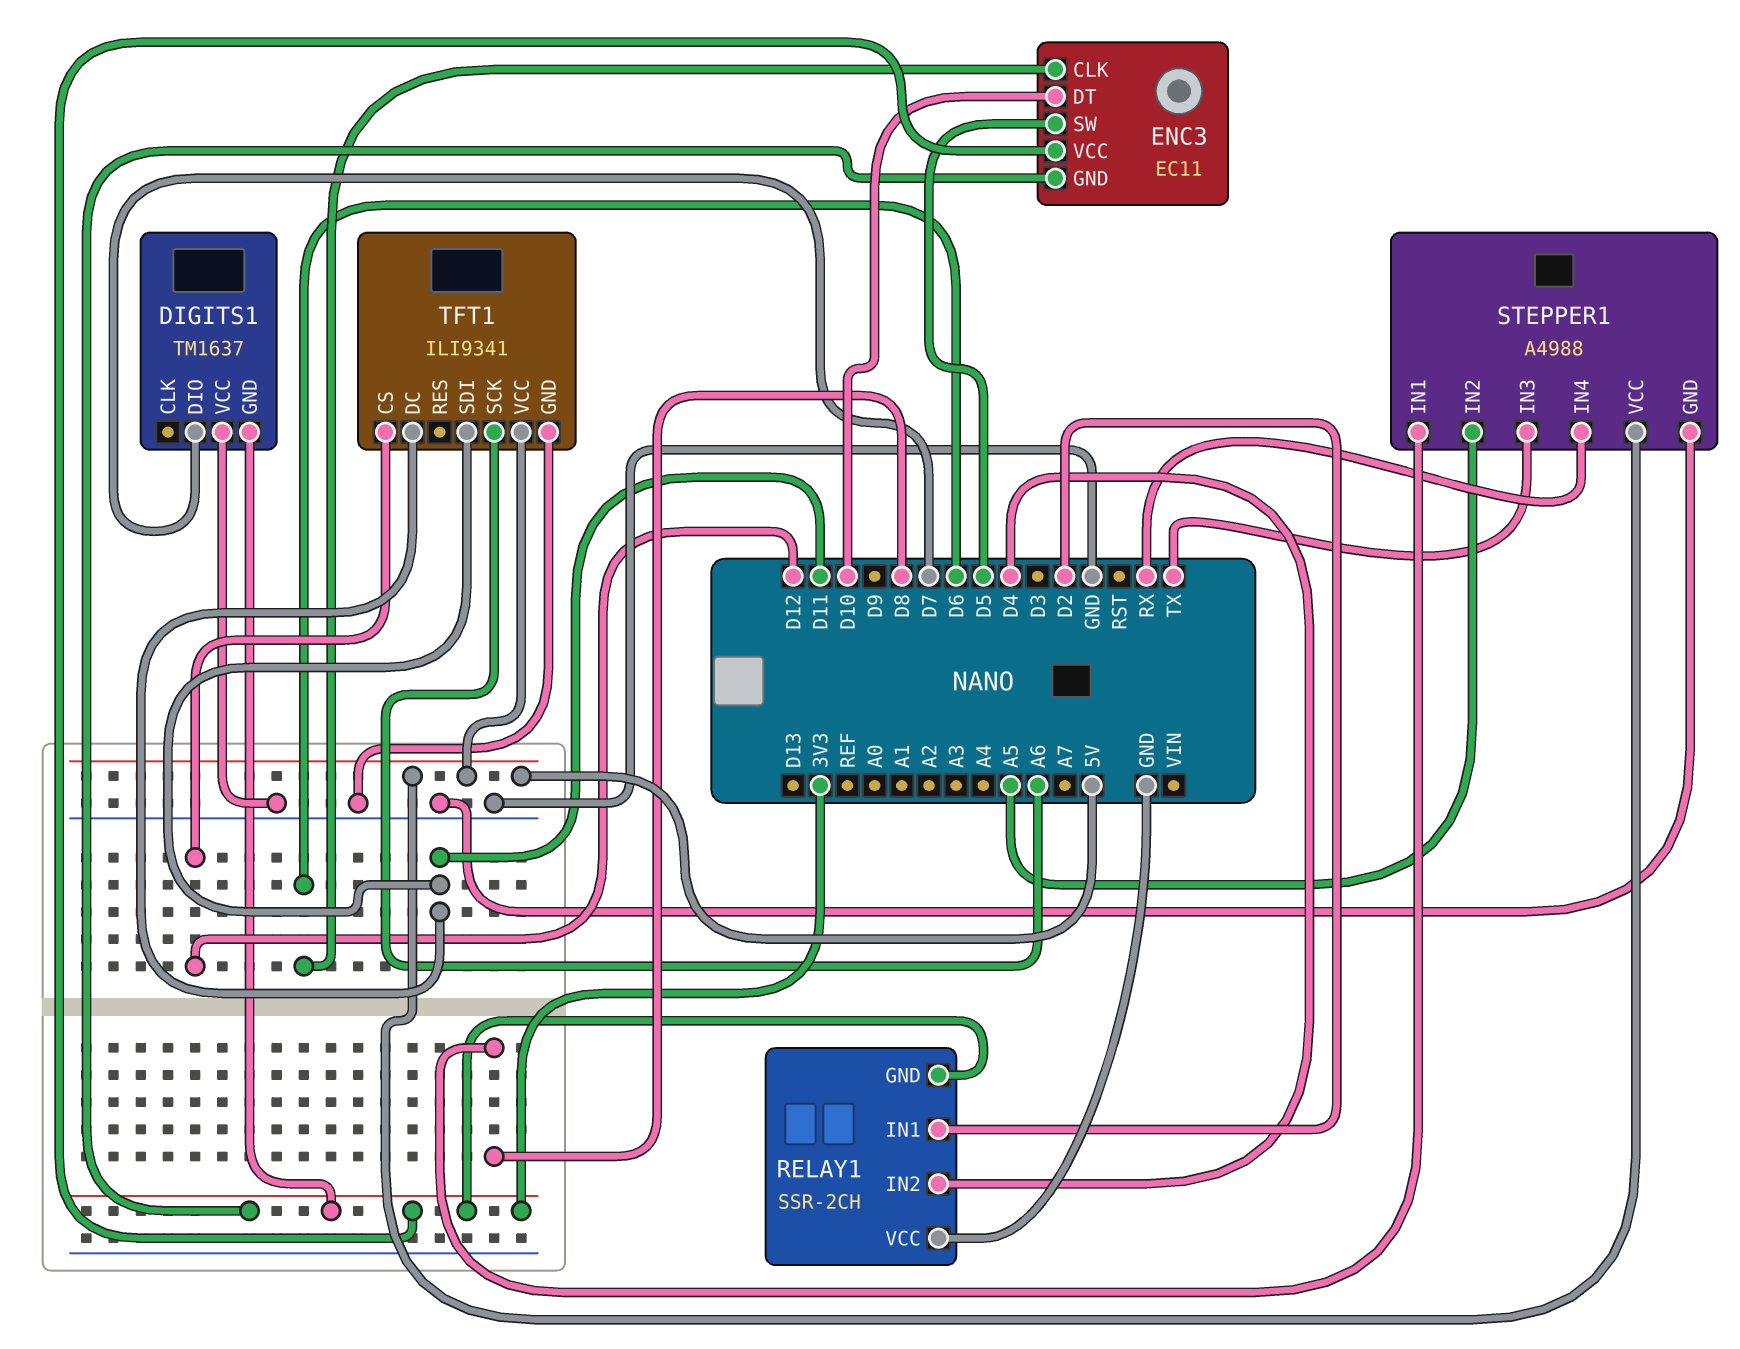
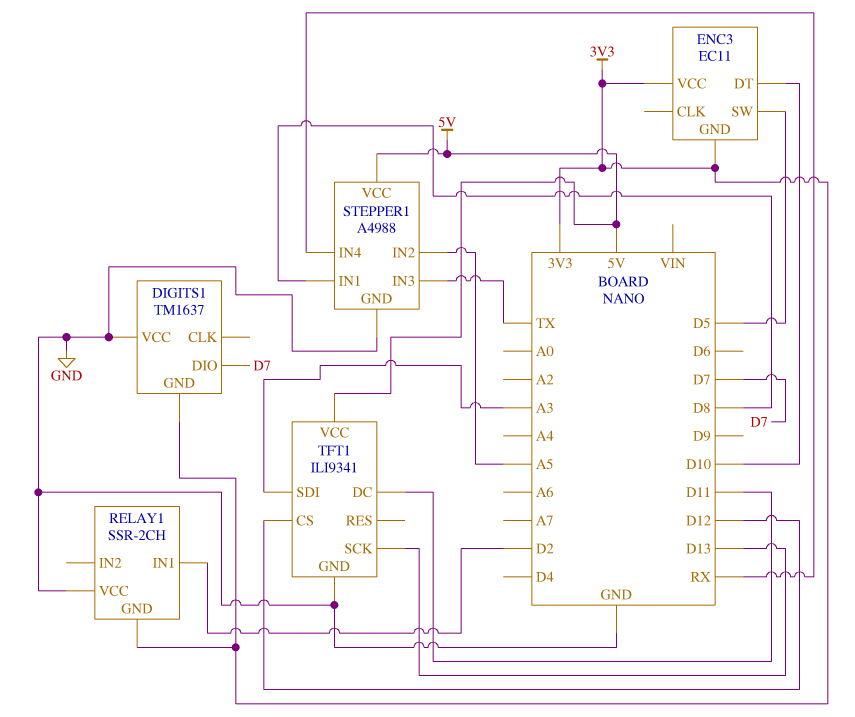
ENC3 pin CLK: D6 -> none
RELAY1 pin IN2: D4 -> none
TFT1 pin SCK: A6 -> D13
TFT1 pin SDI: D11 -> A3

